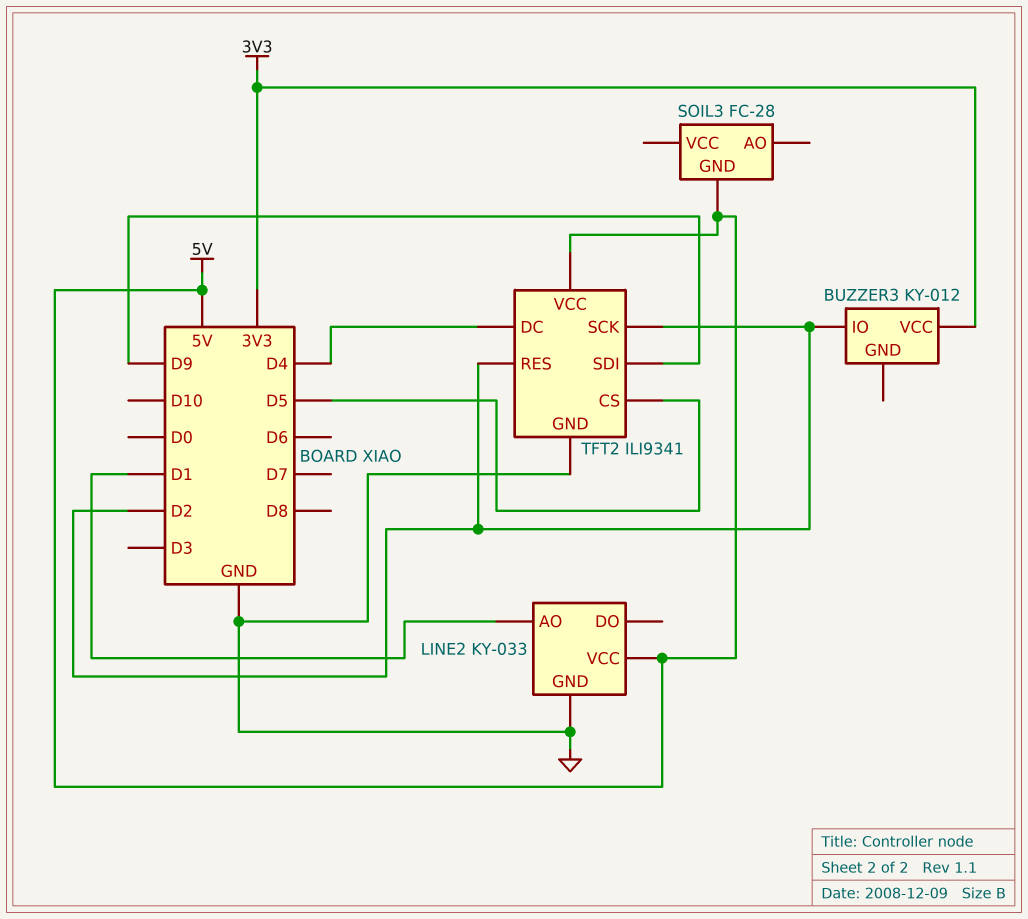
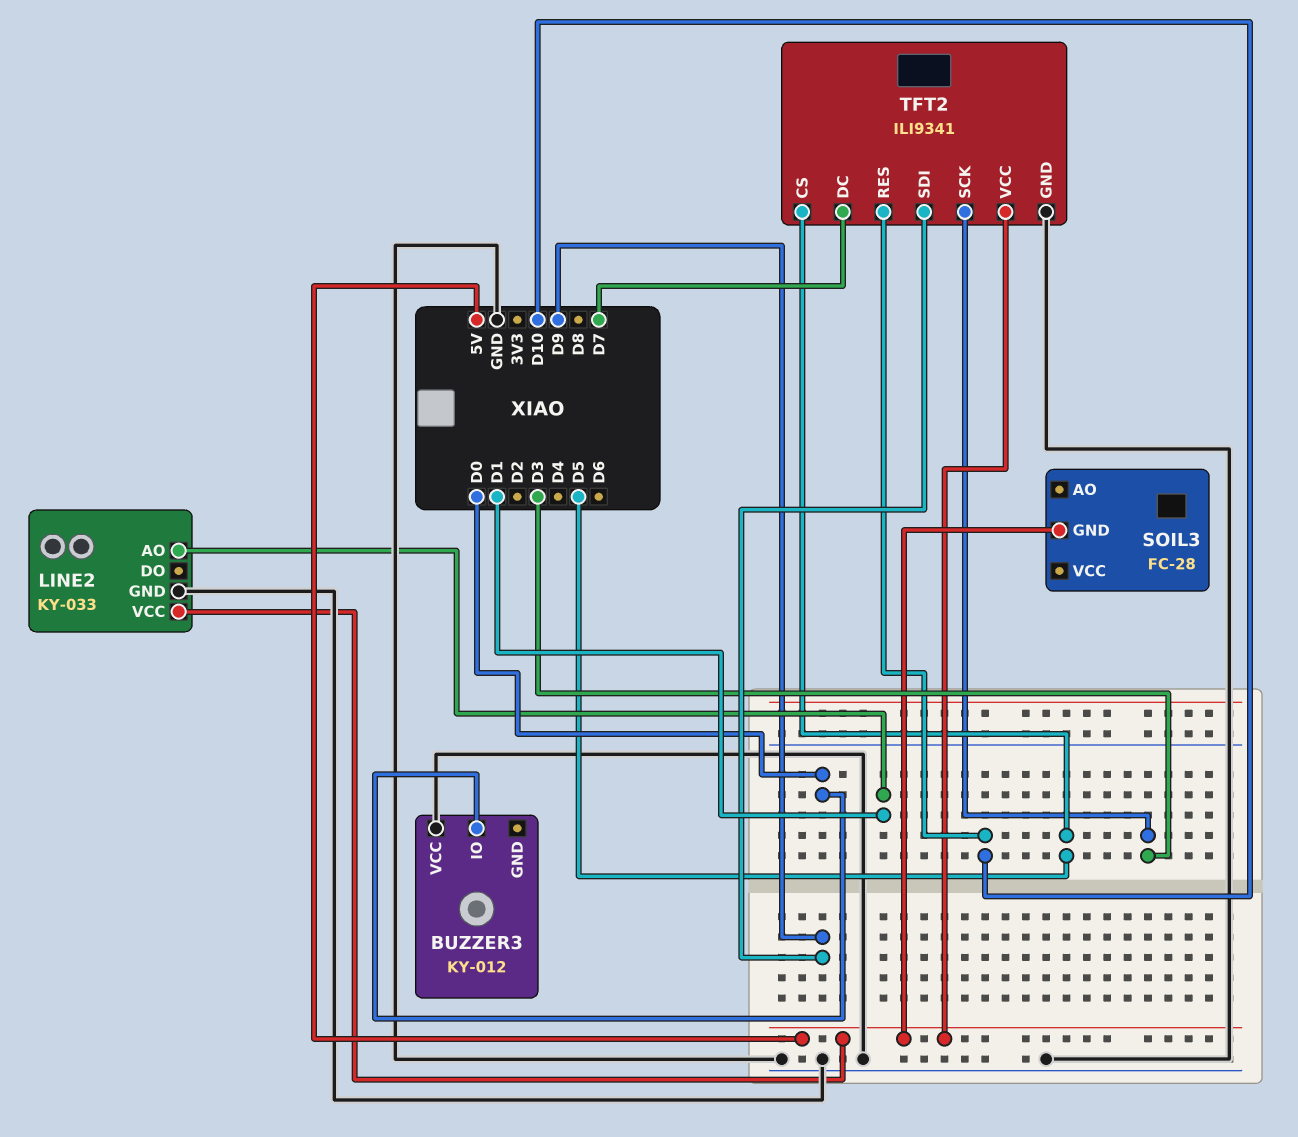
BUZZER3 pin IO: D2 -> D0
BUZZER3 pin VCC: 3V3 -> GND
TFT2 pin DC: D4 -> D7
TFT2 pin RES: D2 -> D10
TFT2 pin SCK: D2 -> D3

